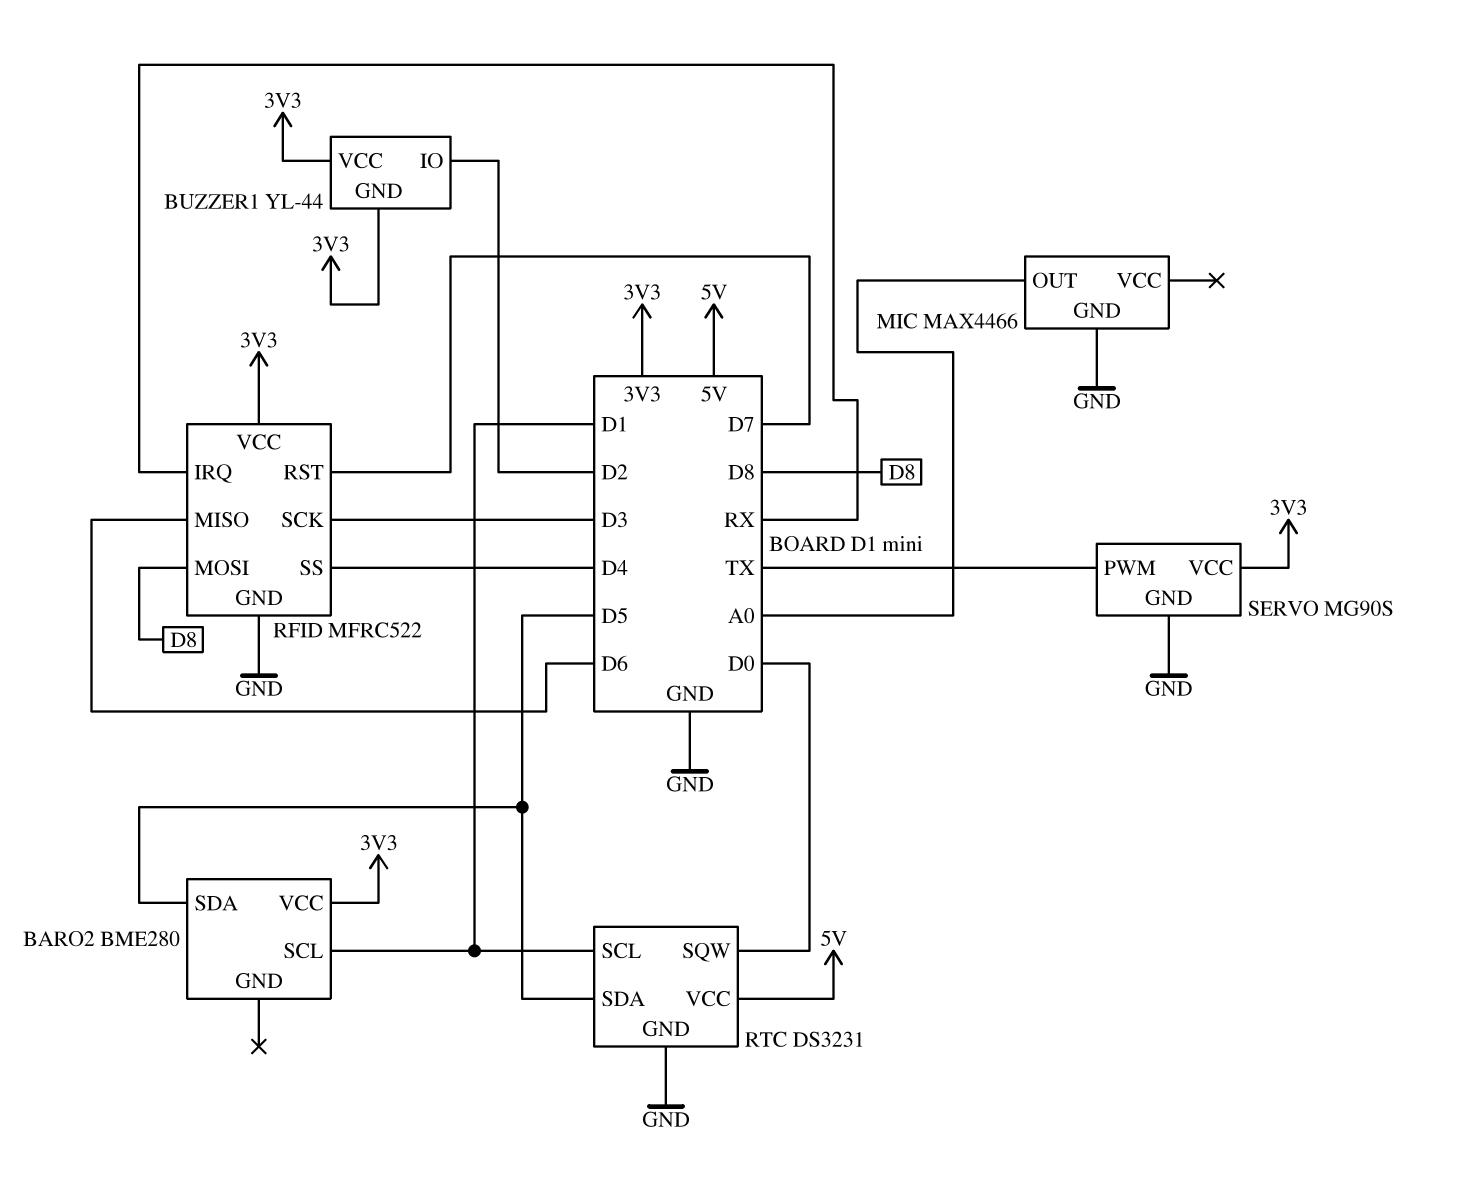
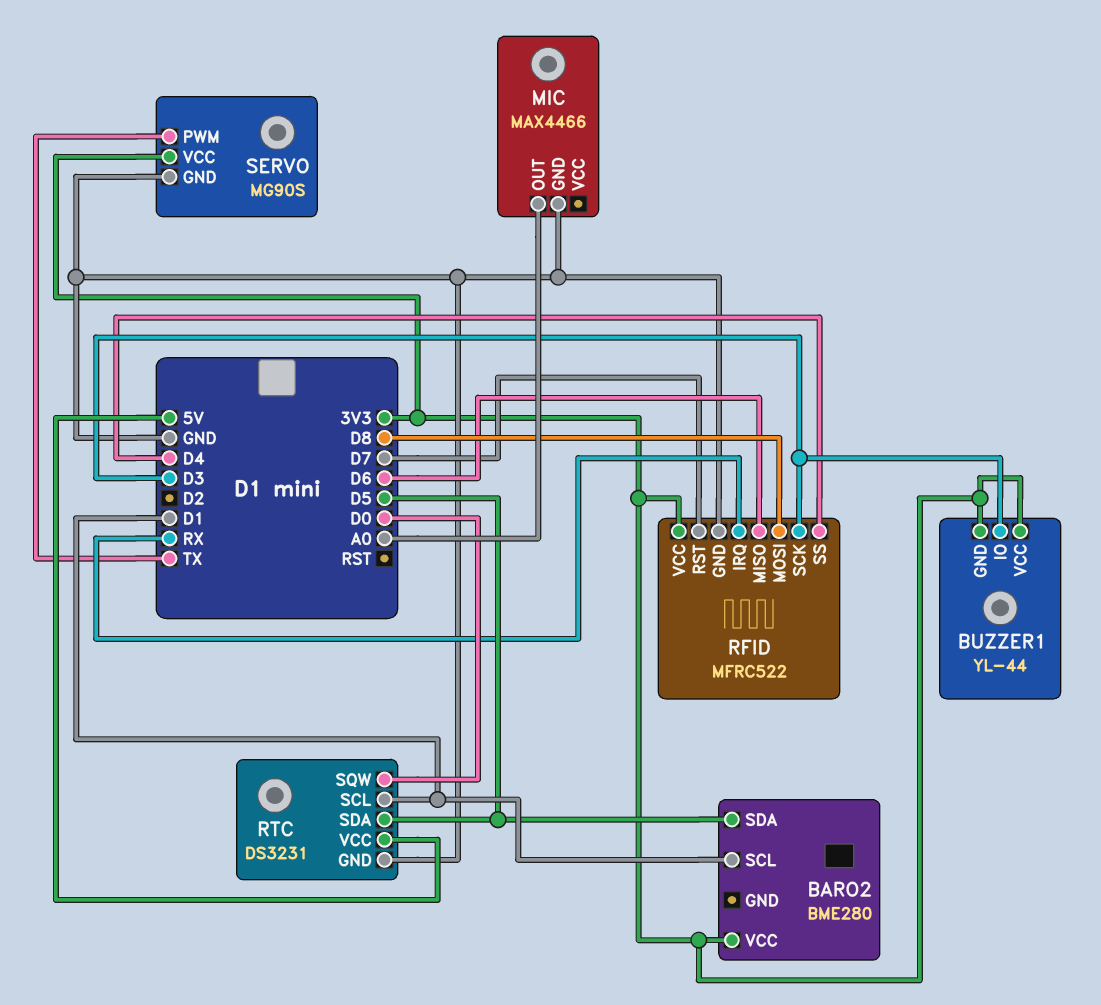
BUZZER1 pin IO: D2 -> D3

